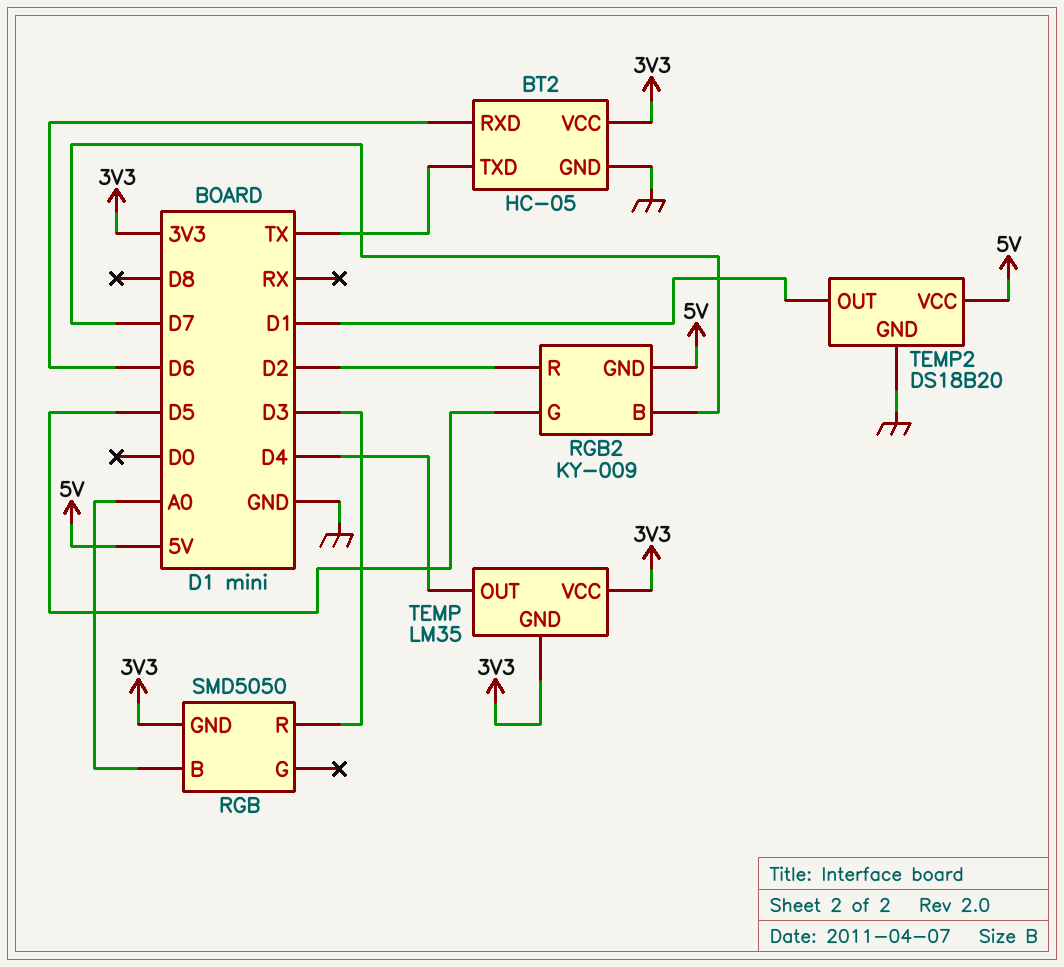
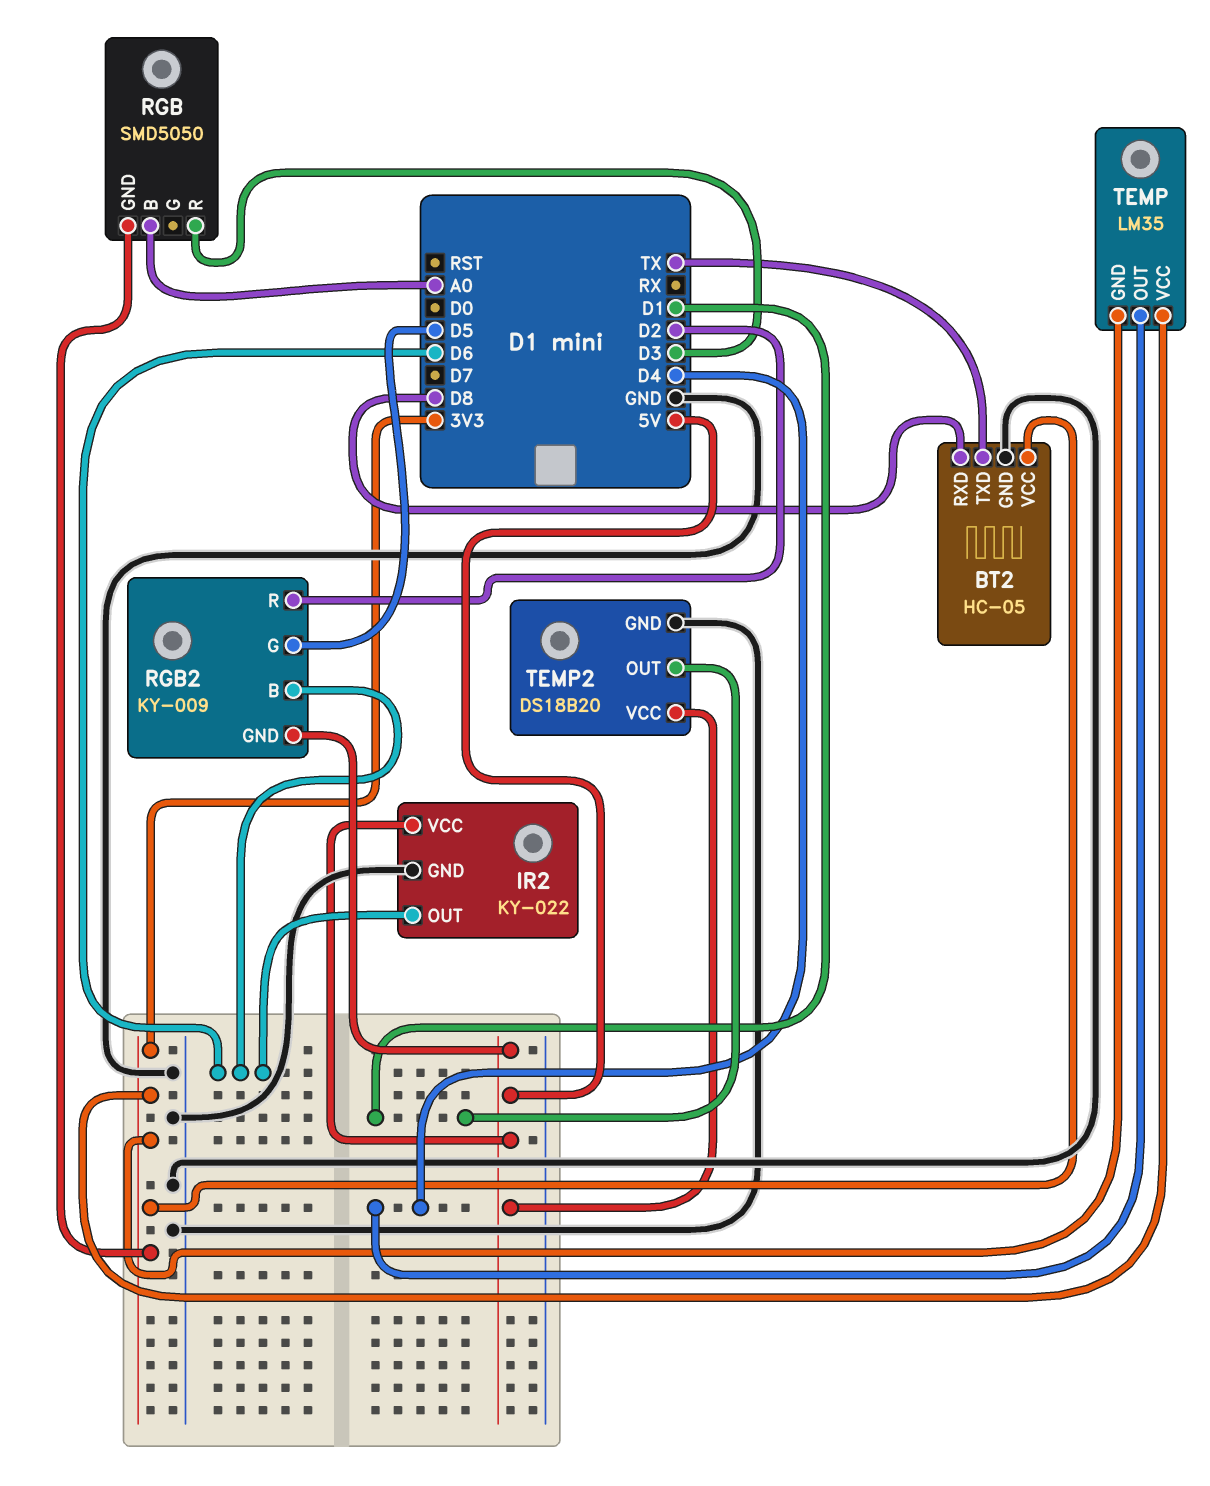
BT2 pin RXD: D6 -> D8
IR2: none -> KY-022
IR2 pin GND: none -> GND
IR2 pin OUT: none -> D6
IR2 pin VCC: none -> 5V
RGB2 pin B: D7 -> D6

